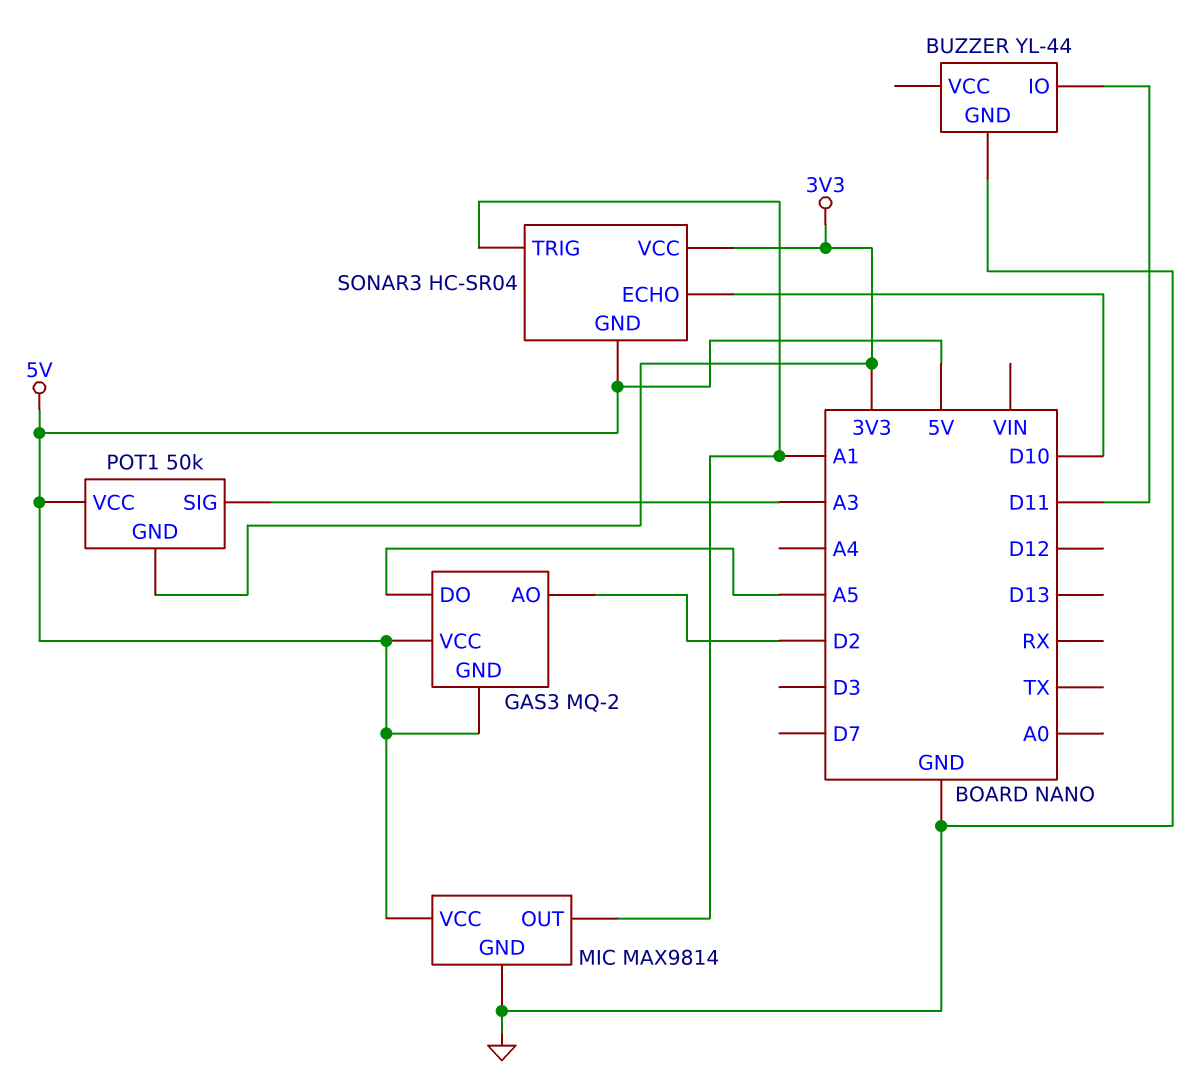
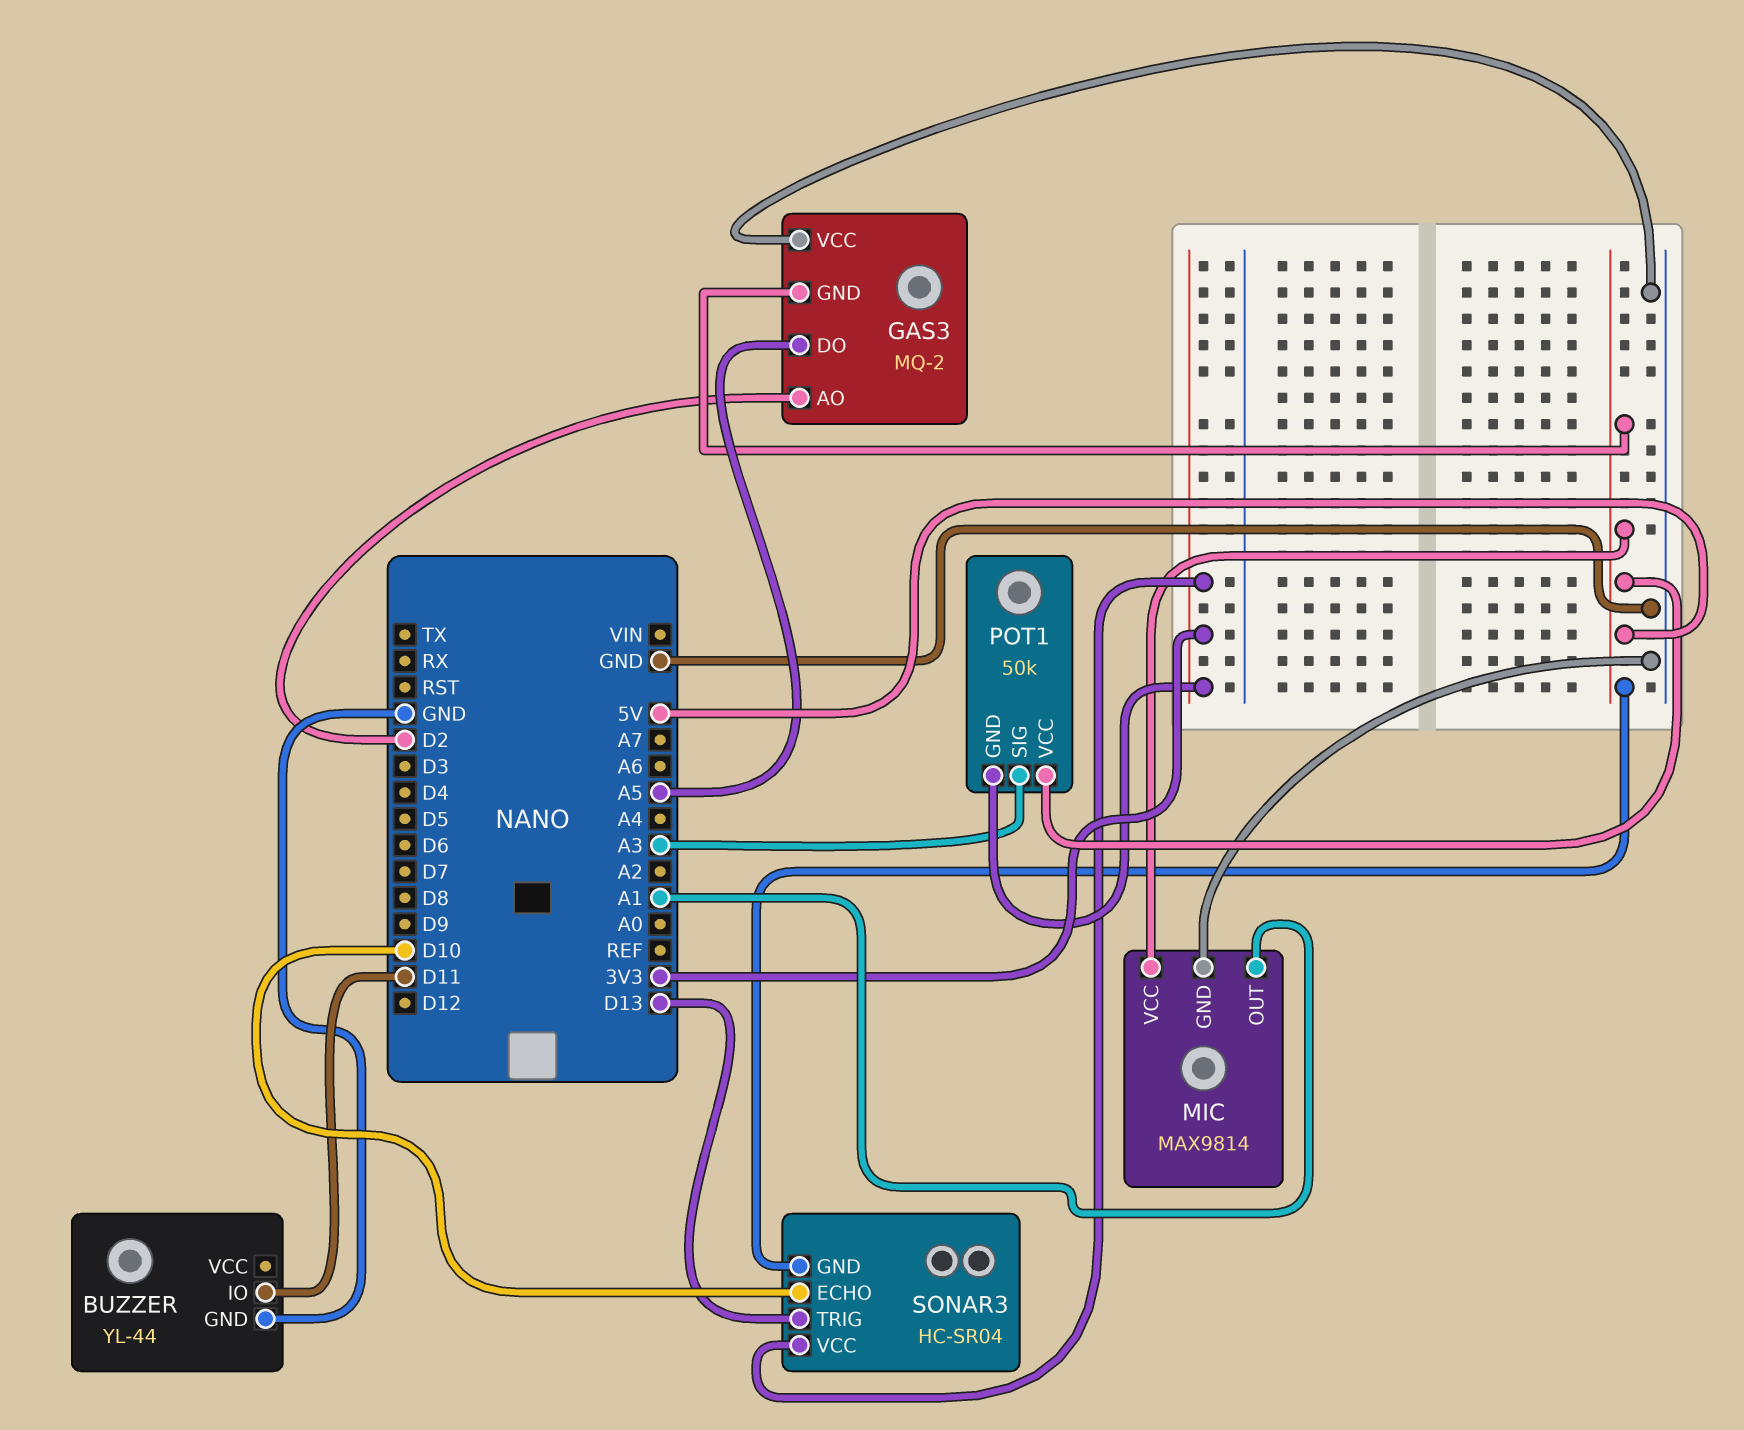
GAS3 pin VCC: 5V -> GND
SONAR3 pin TRIG: A1 -> D13

